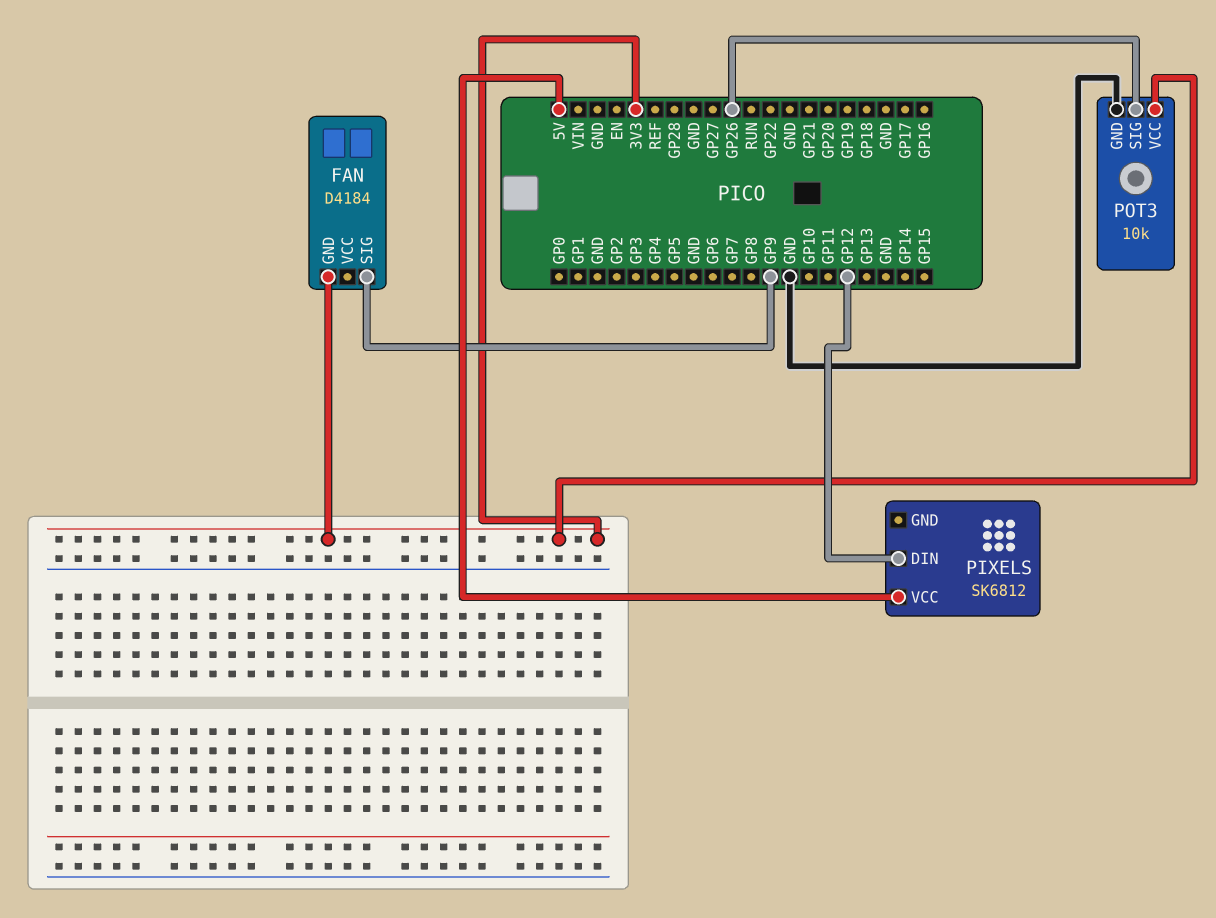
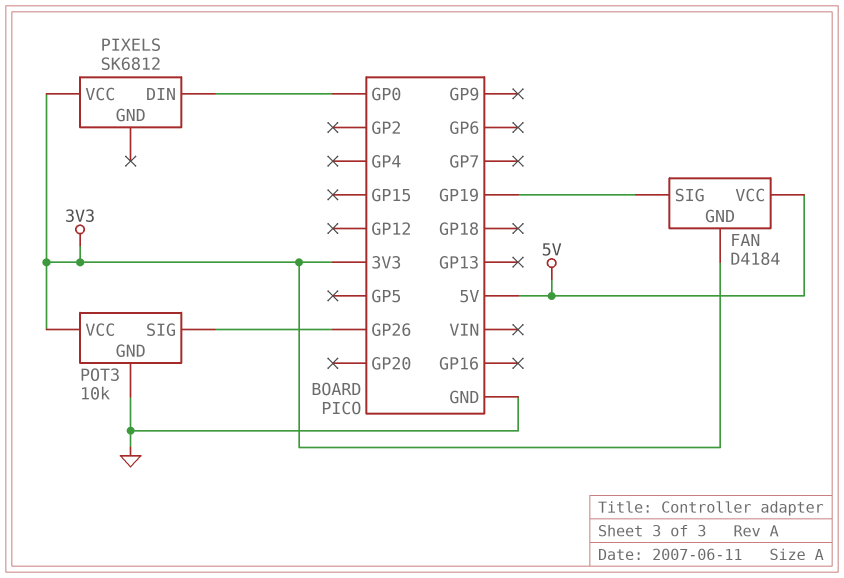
FAN pin SIG: GP9 -> GP19
FAN pin VCC: none -> 5V
PIXELS pin DIN: GP12 -> GP0
PIXELS pin VCC: 5V -> 3V3

